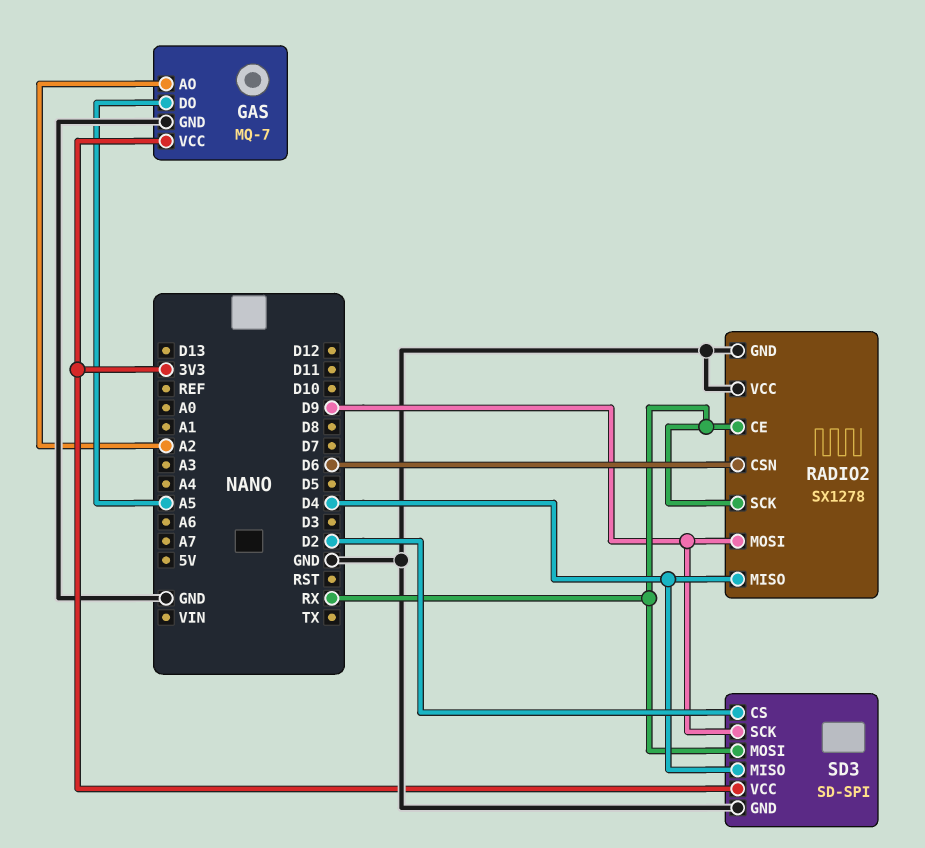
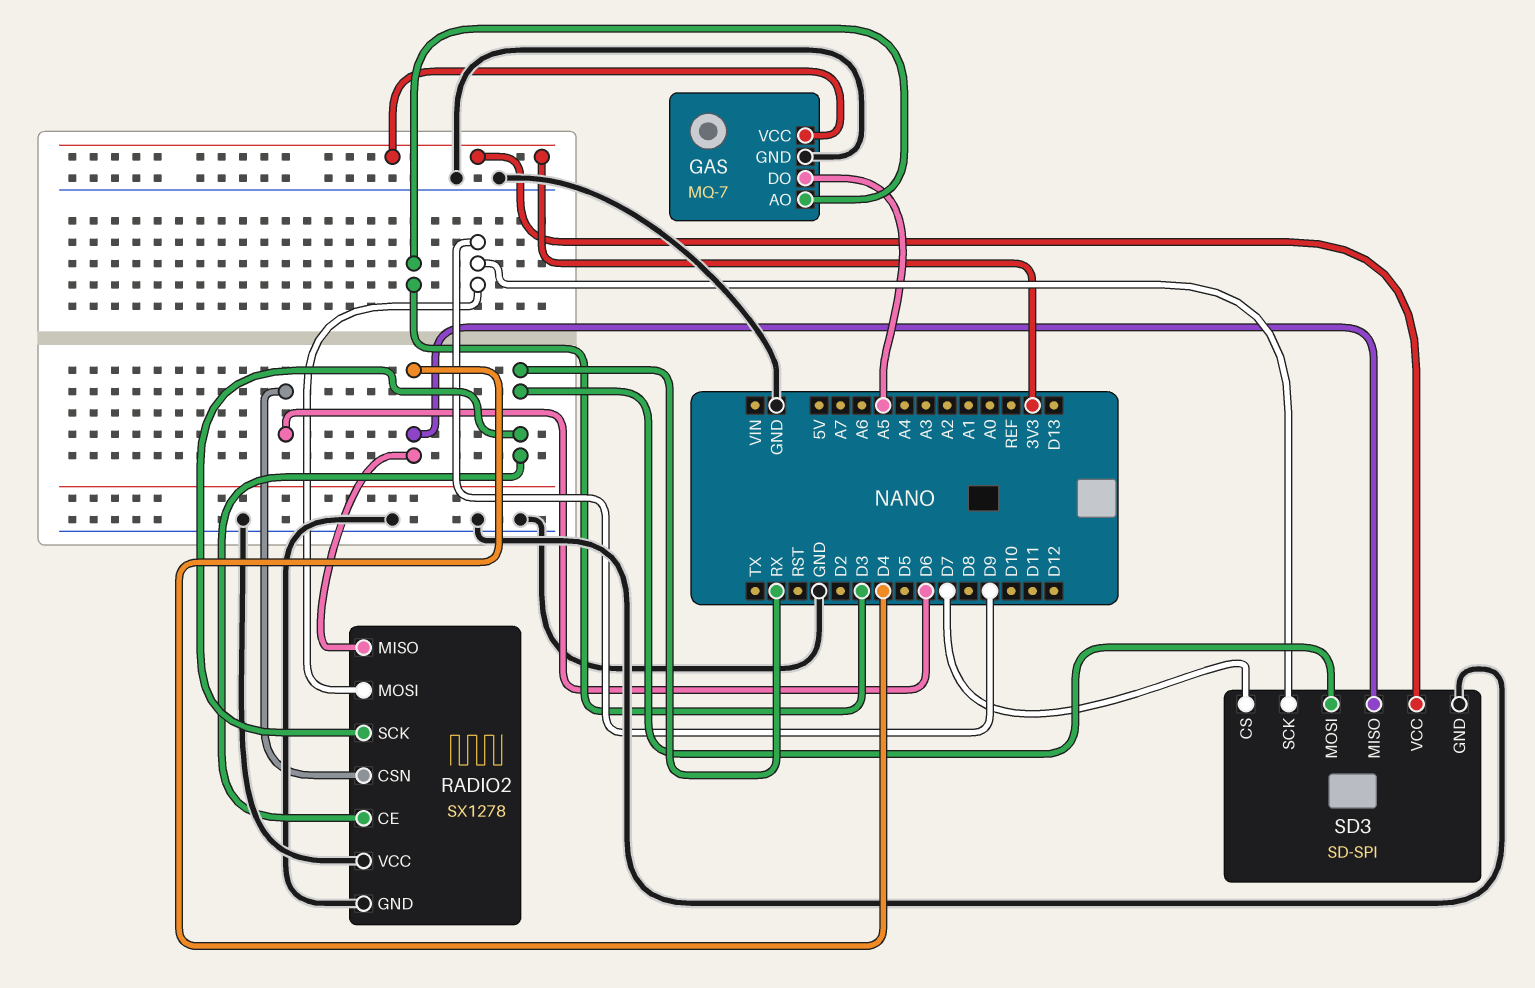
GAS pin AO: A2 -> D3
SD3 pin CS: D2 -> D7

